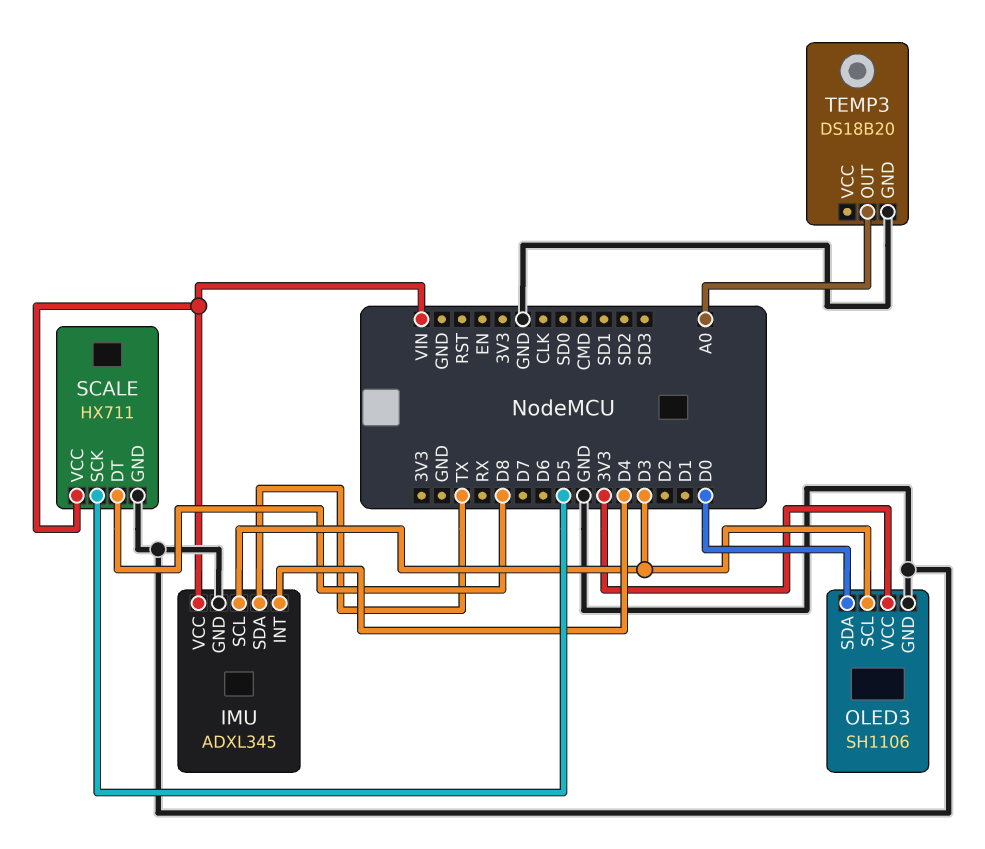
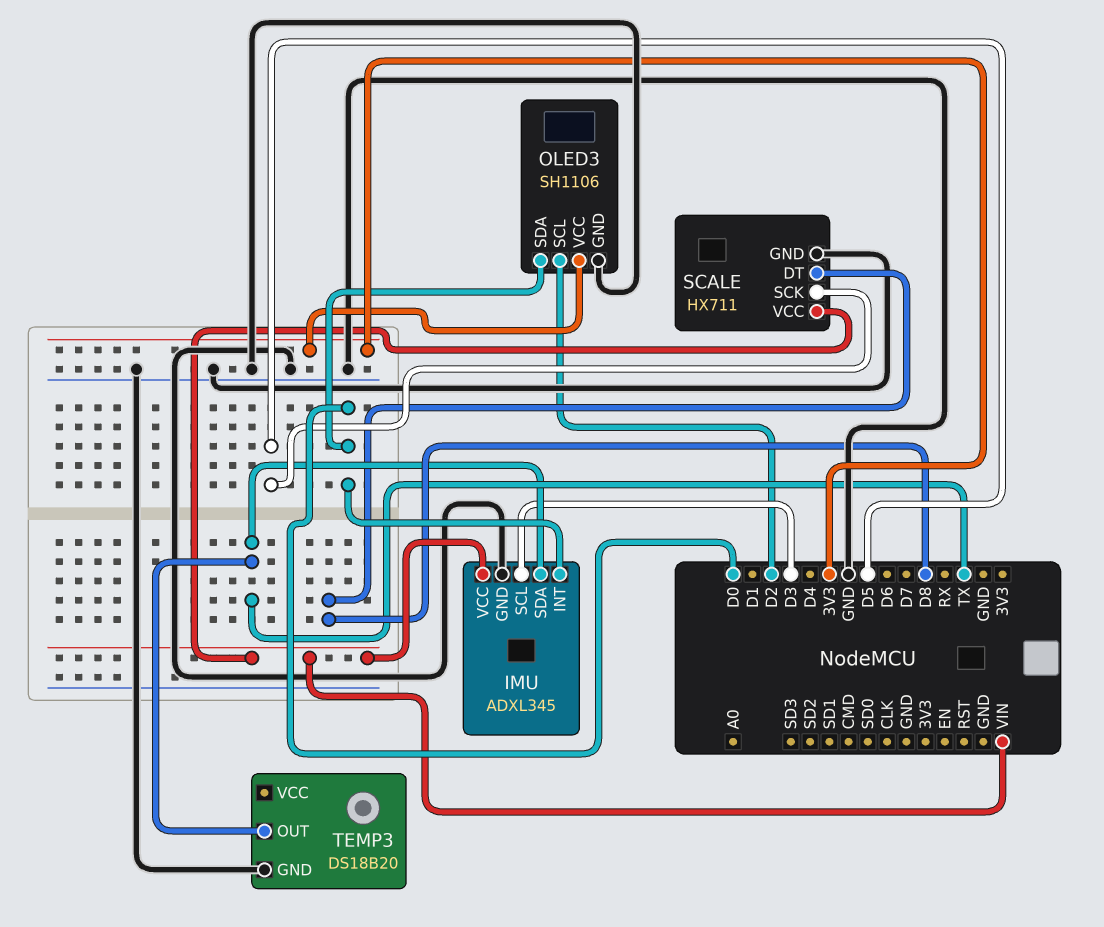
IMU pin INT: D4 -> D0
OLED3 pin SCL: D3 -> D2
TEMP3 pin OUT: A0 -> TX

